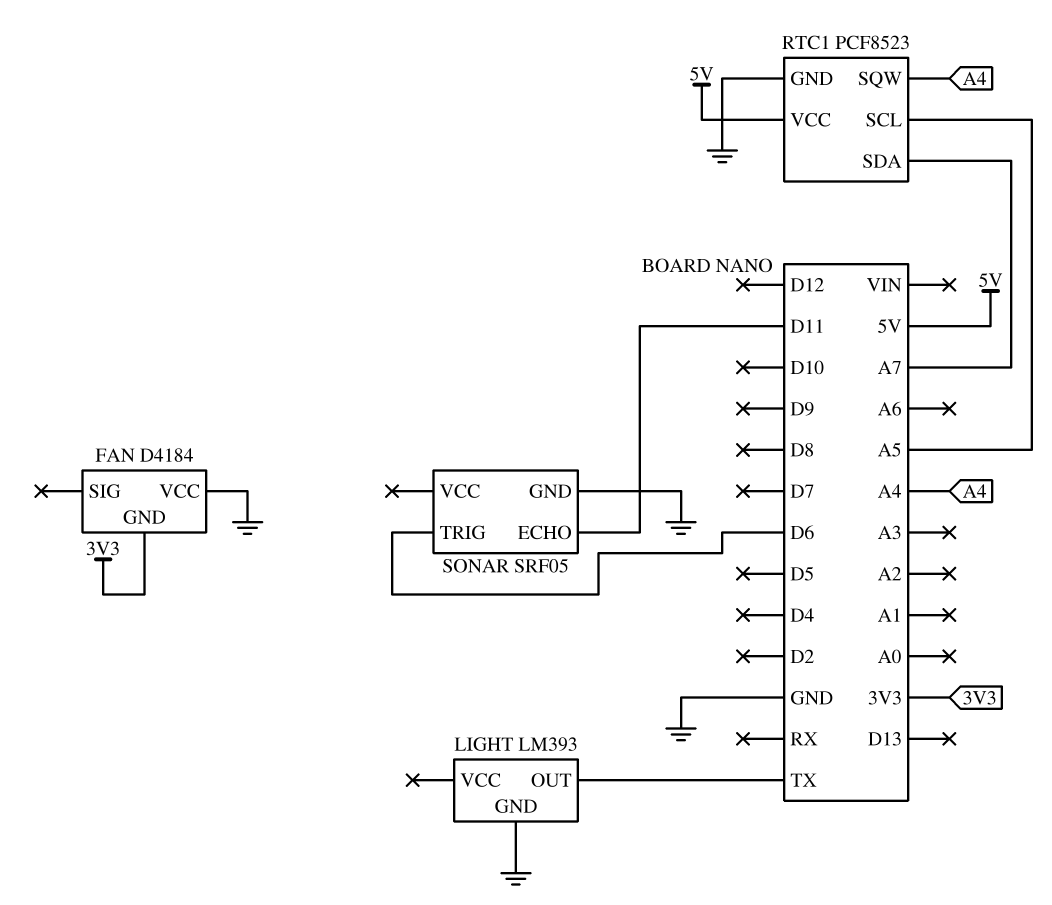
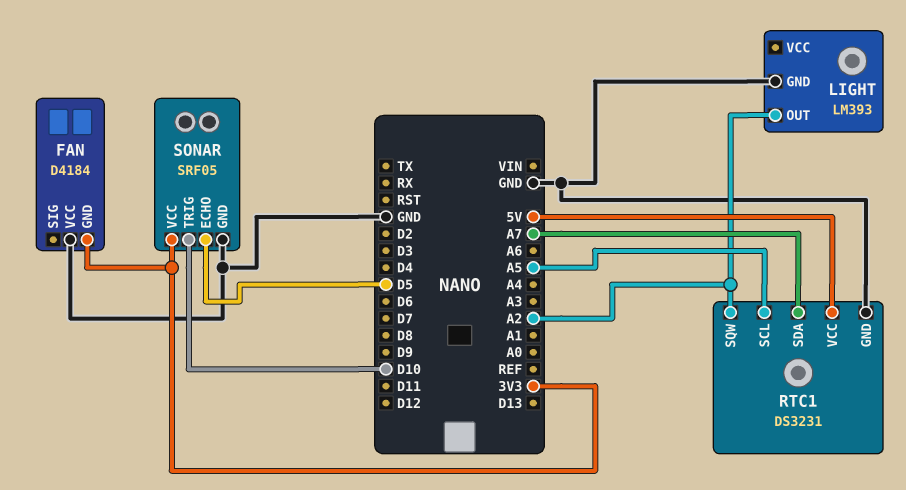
LIGHT pin OUT: TX -> A2
RTC1: PCF8523 -> DS3231
RTC1 pin SQW: A4 -> A2
SONAR pin ECHO: D11 -> D5
SONAR pin TRIG: D6 -> D10
SONAR pin VCC: none -> 3V3

